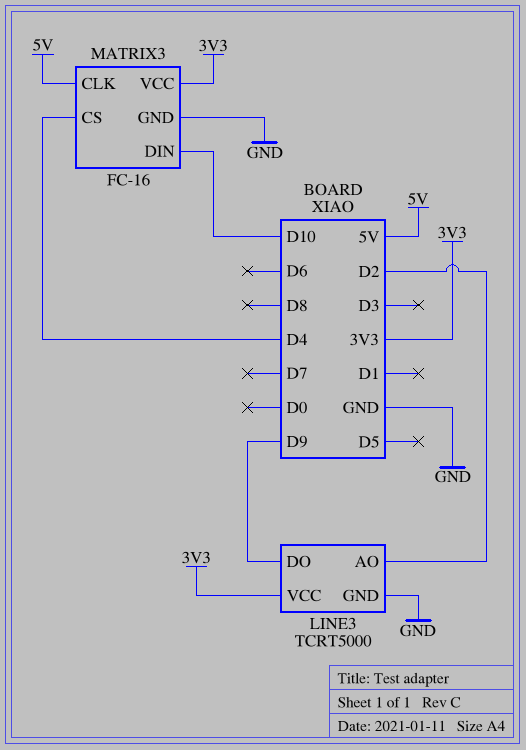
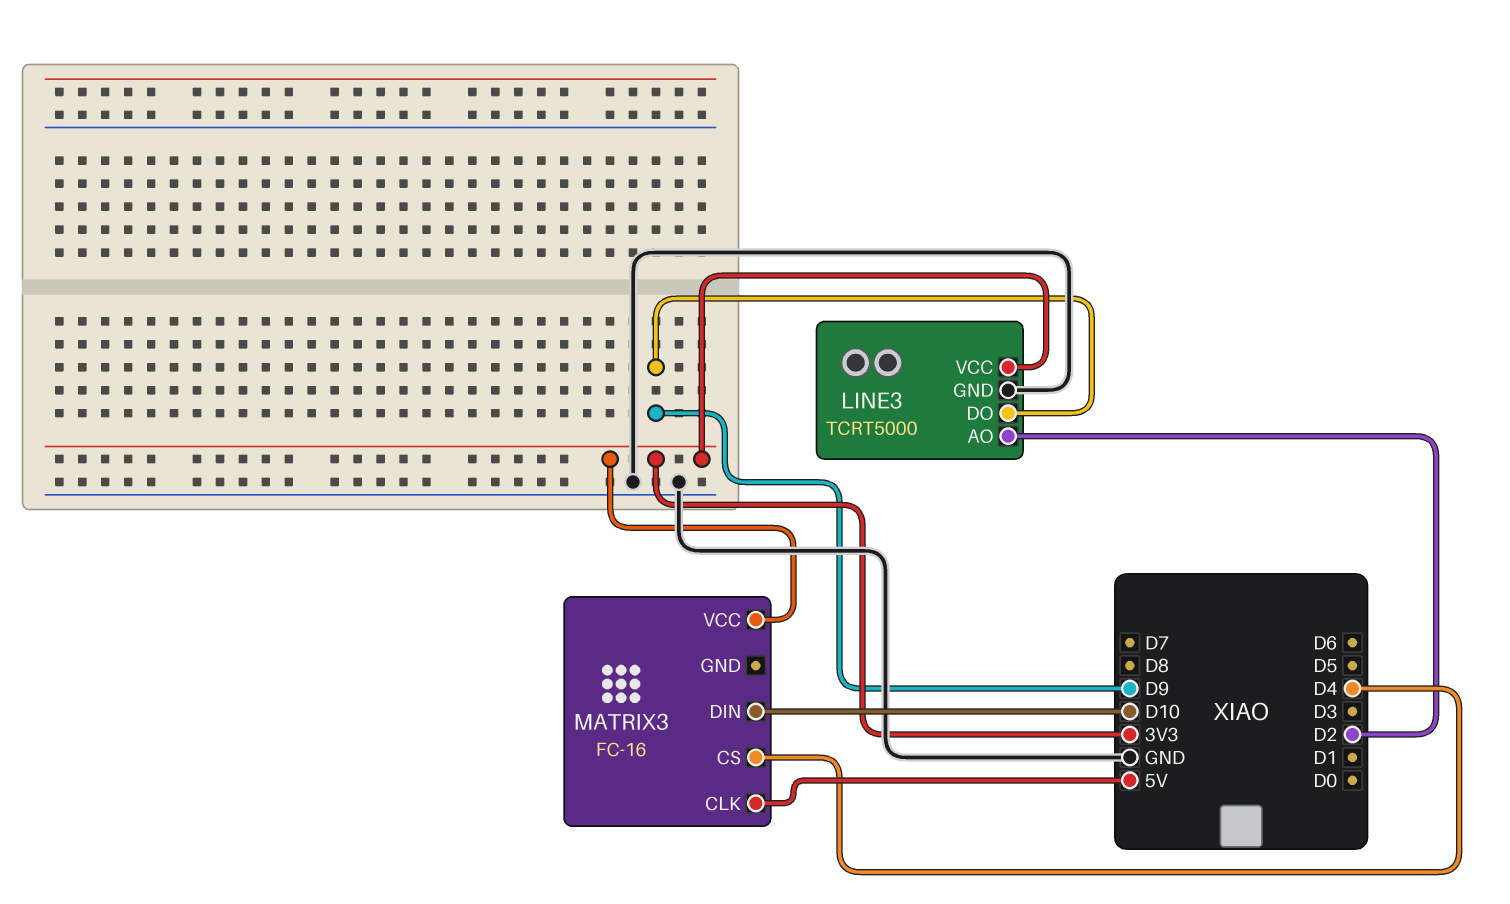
MATRIX3 pin GND: GND -> none

